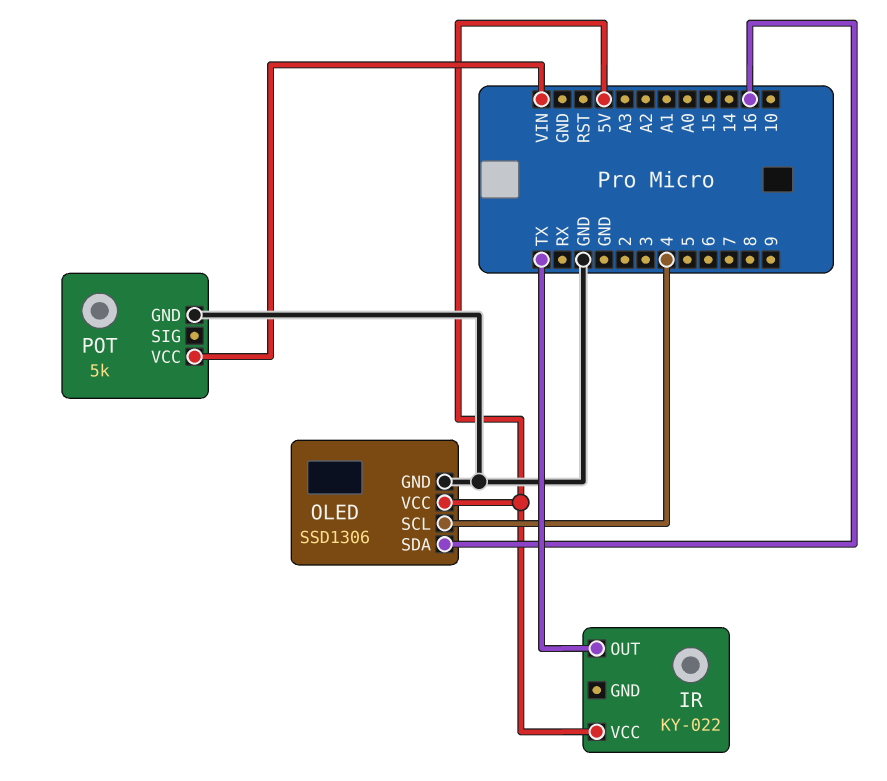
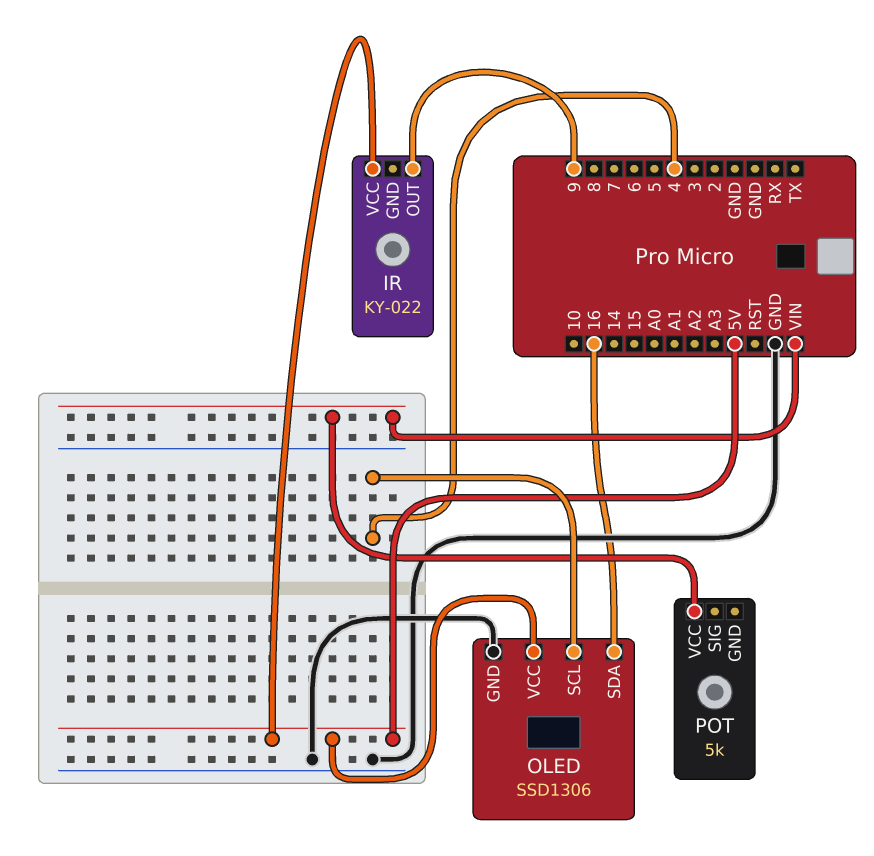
IR pin OUT: TX -> 9
POT pin GND: GND -> none

